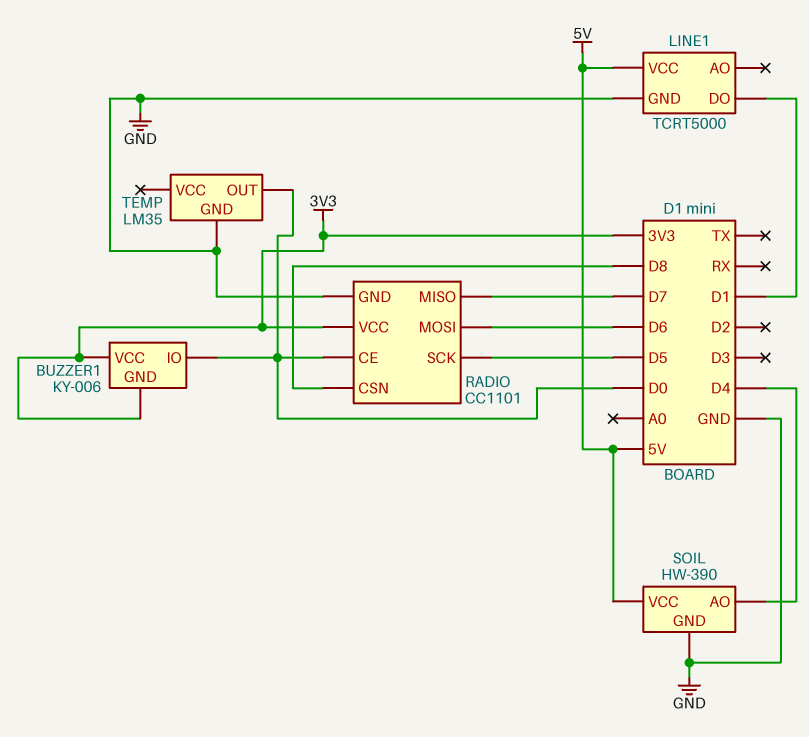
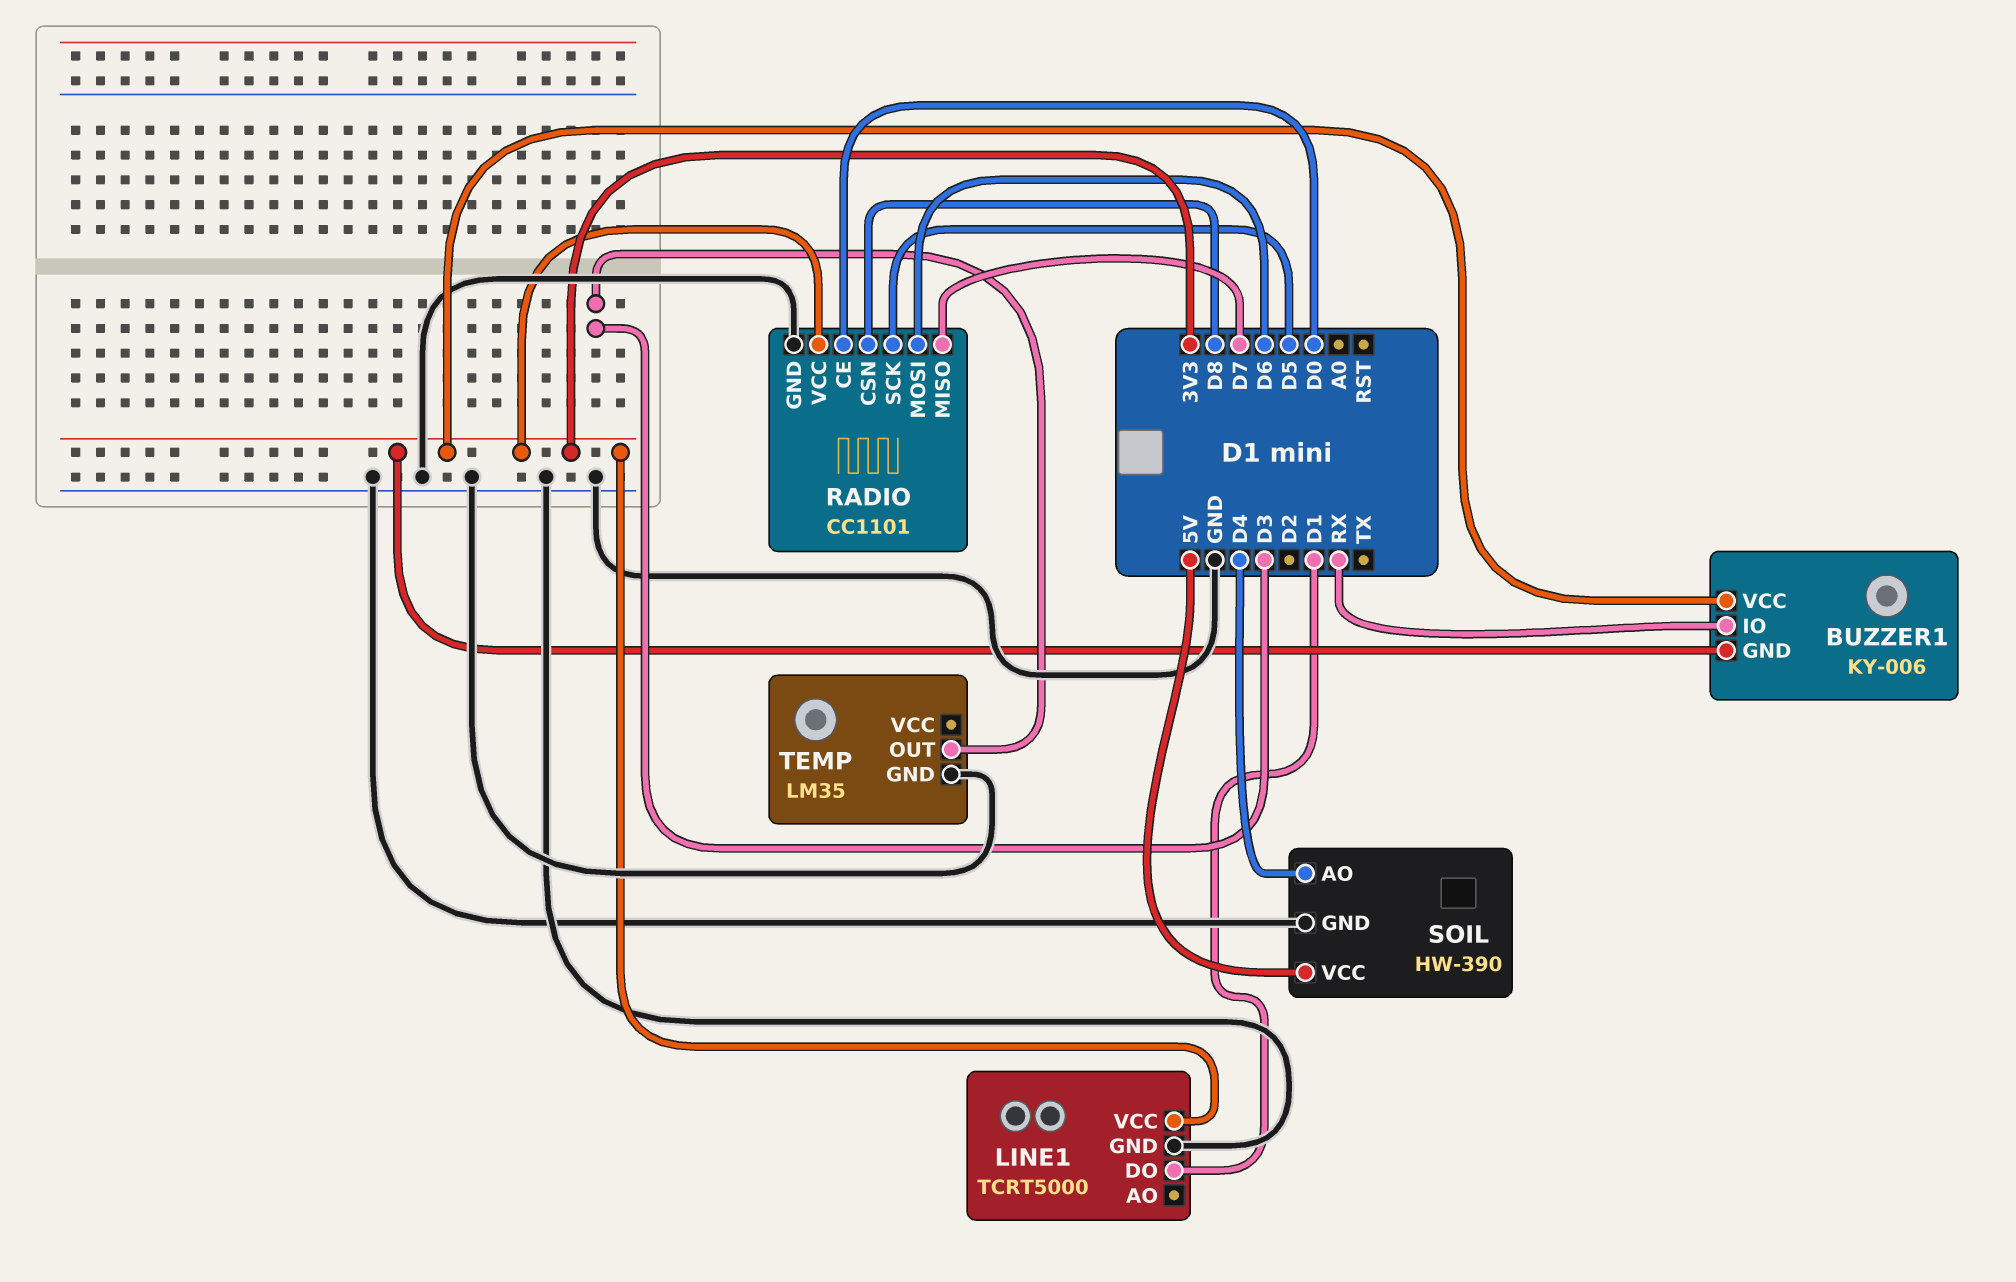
BUZZER1 pin IO: D0 -> RX
LINE1 pin VCC: 5V -> 3V3
TEMP pin OUT: D0 -> D3

